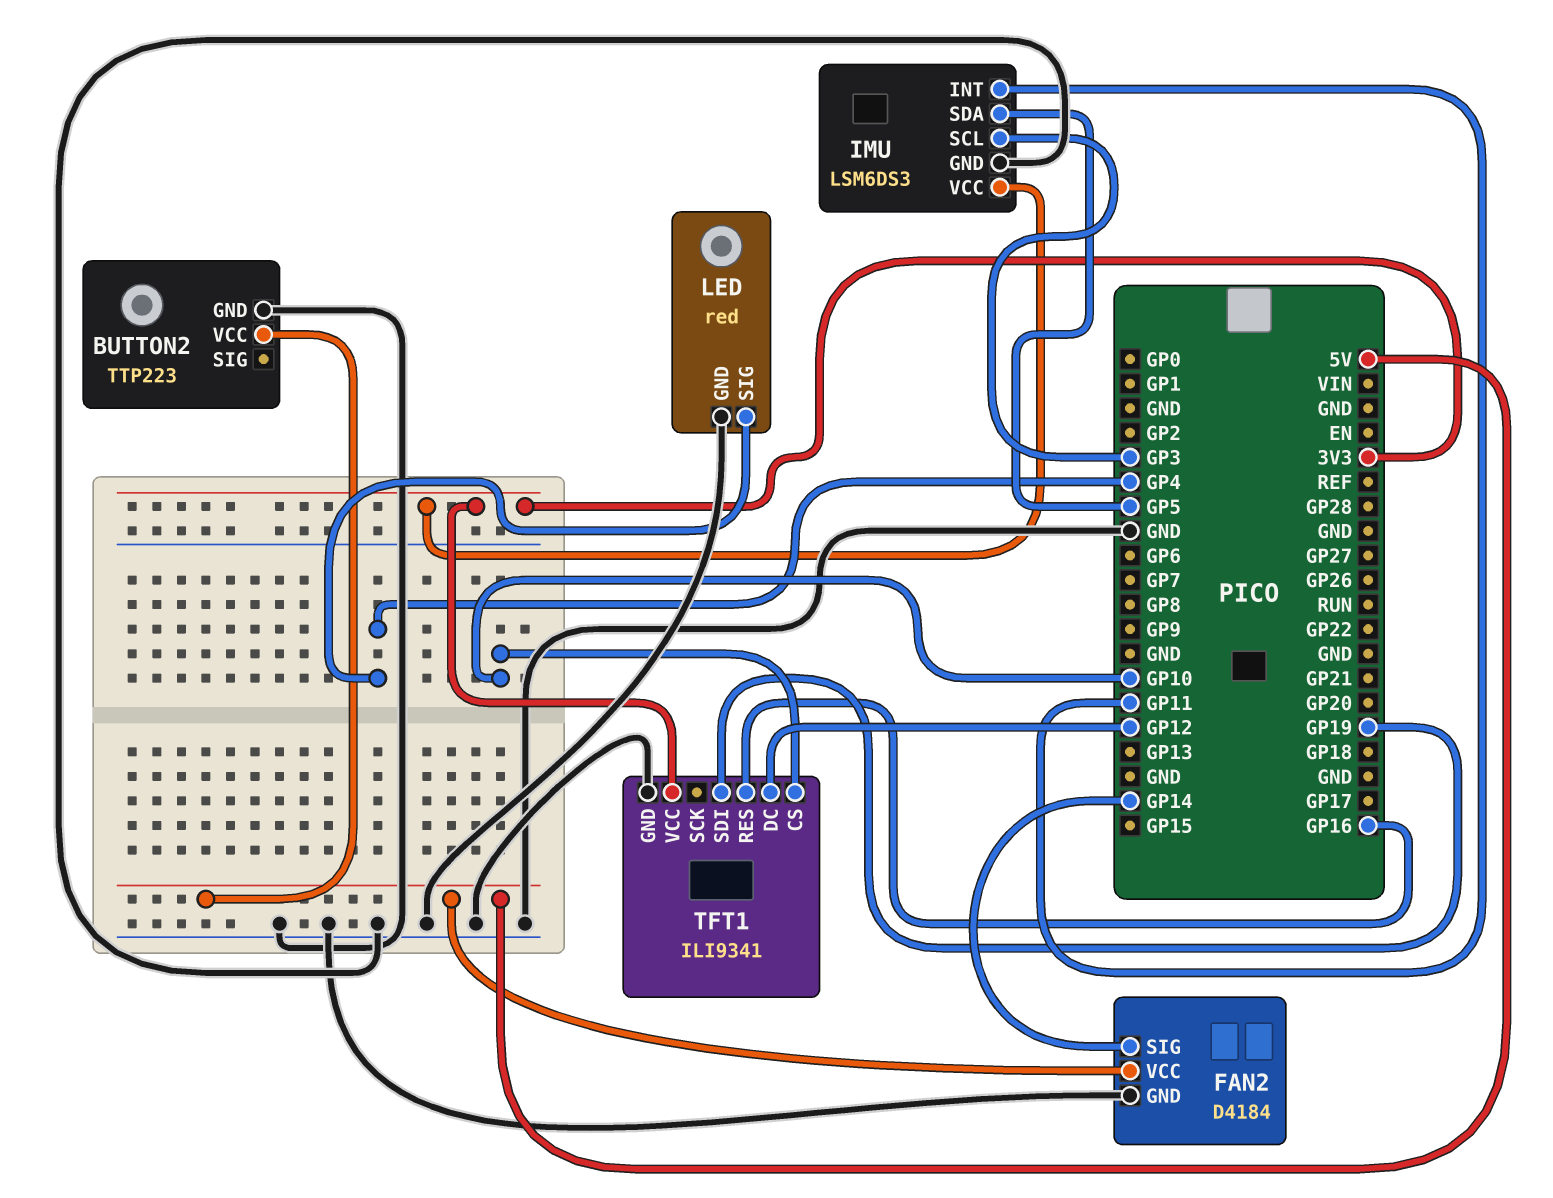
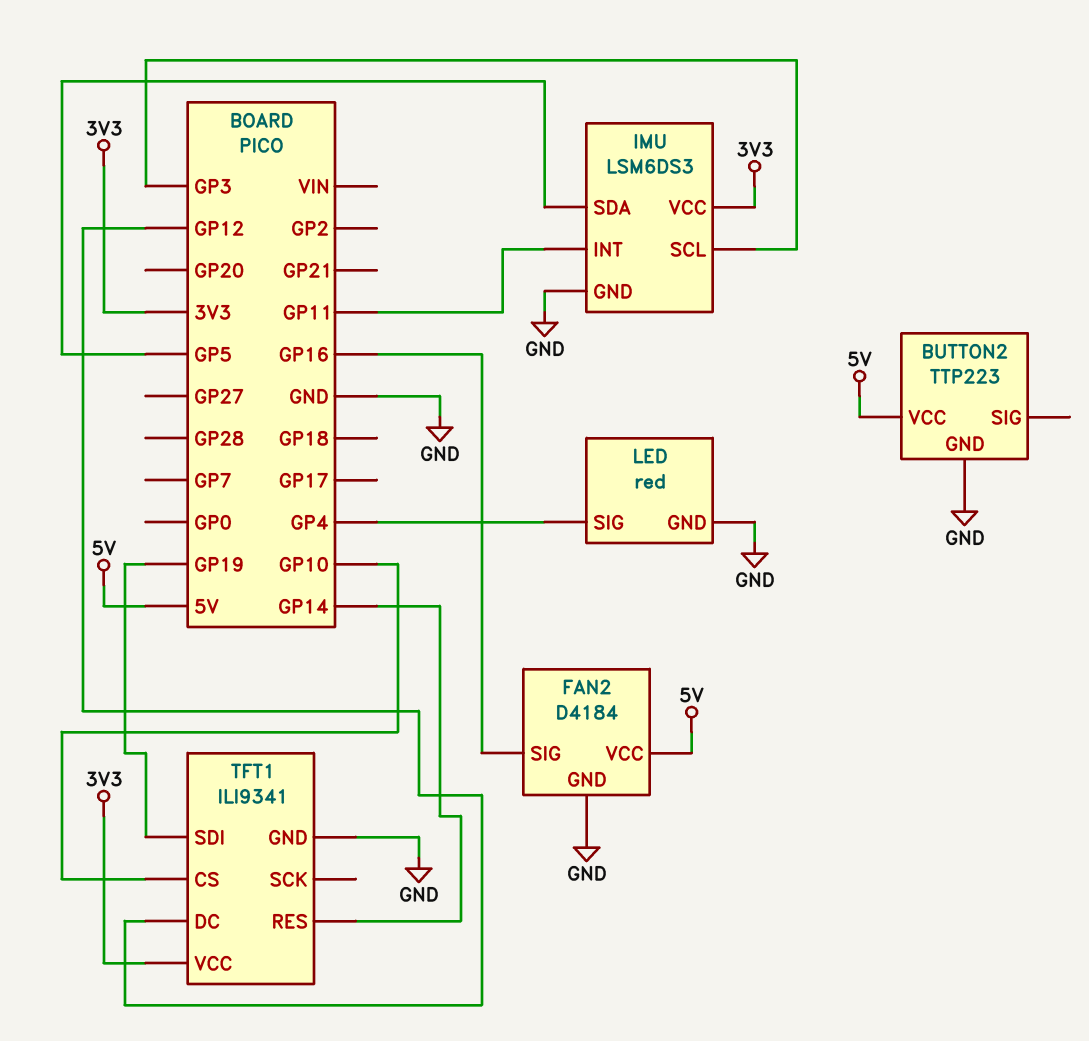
FAN2 pin SIG: GP14 -> GP16
TFT1 pin RES: GP16 -> GP14

